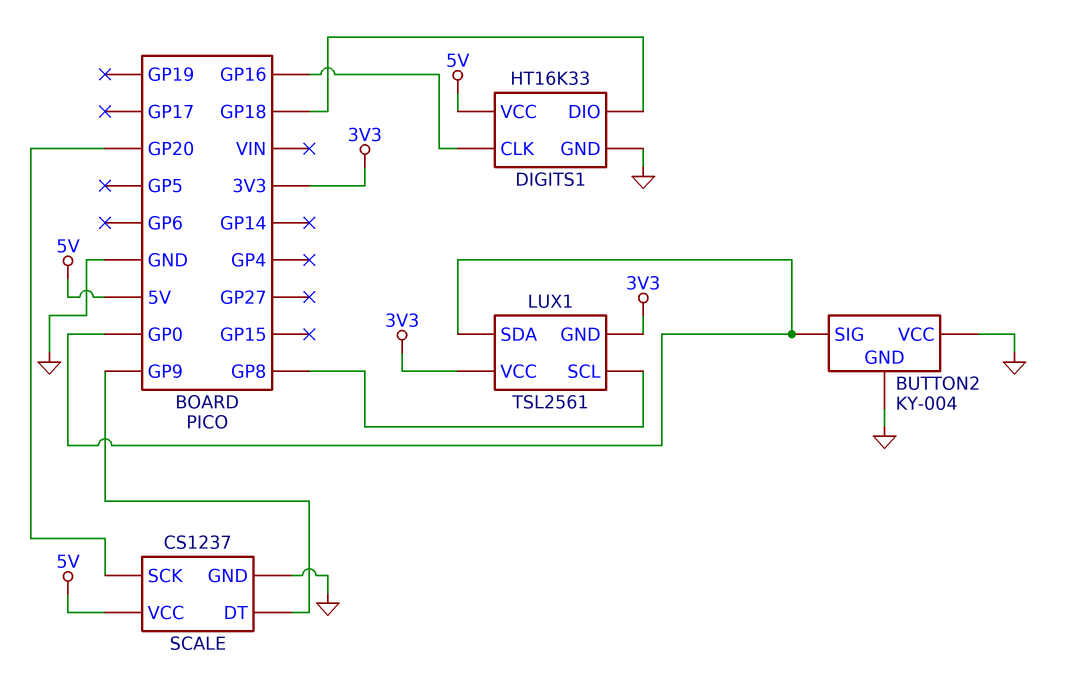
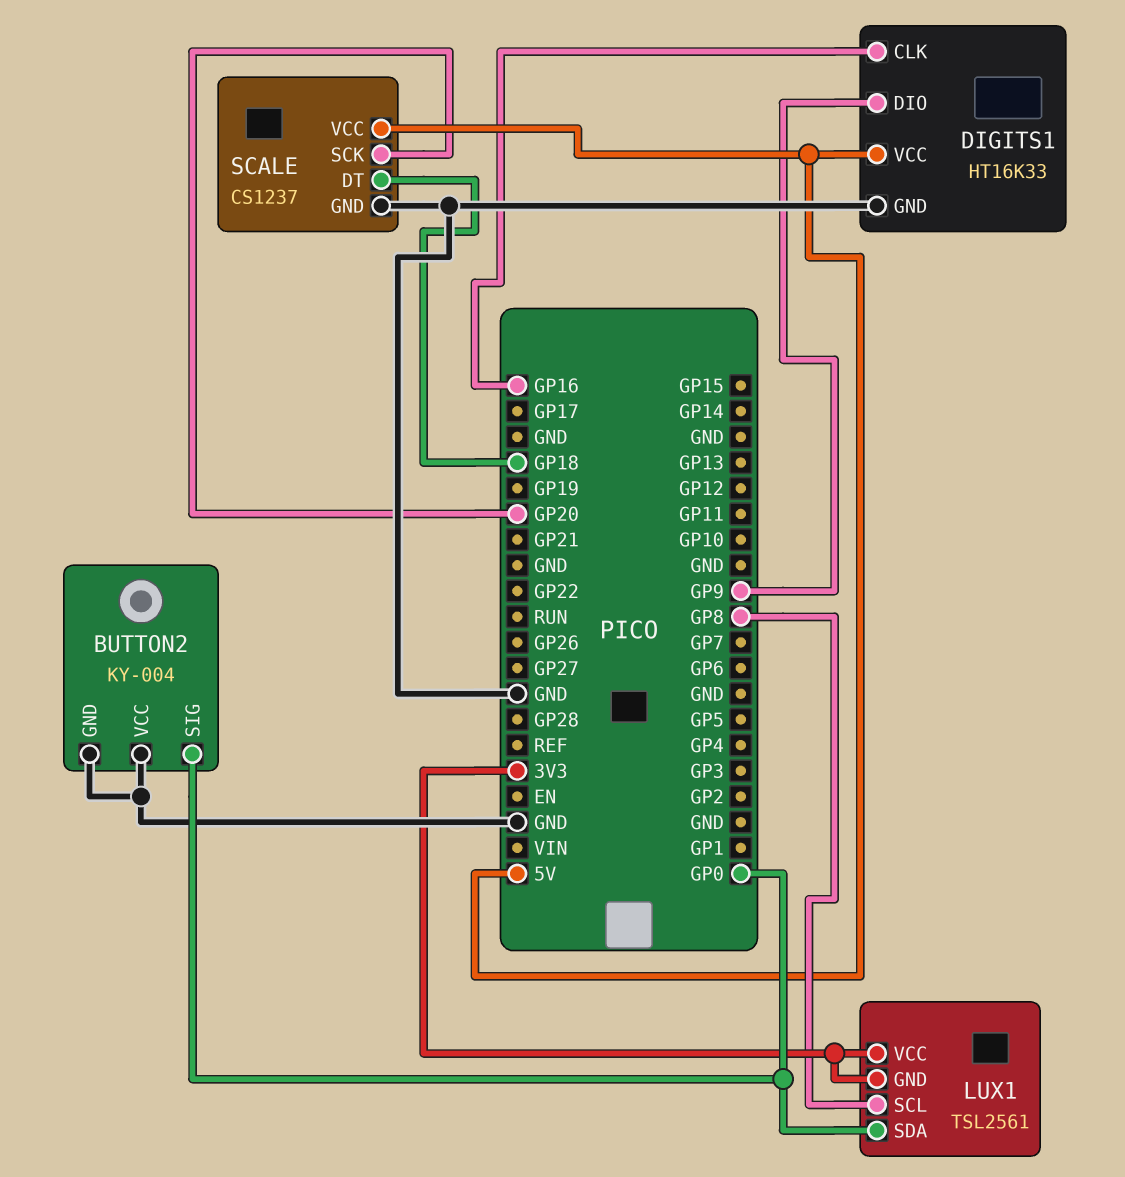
DIGITS1 pin DIO: GP18 -> GP9
SCALE pin DT: GP9 -> GP18

